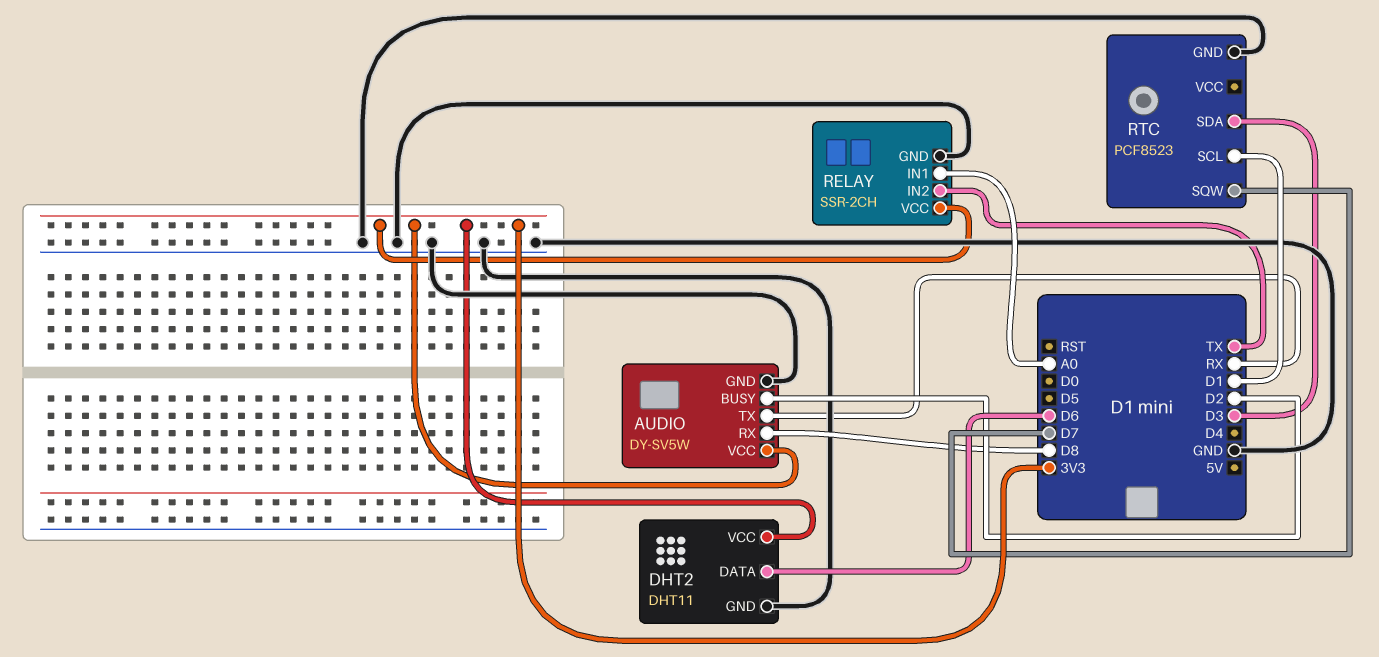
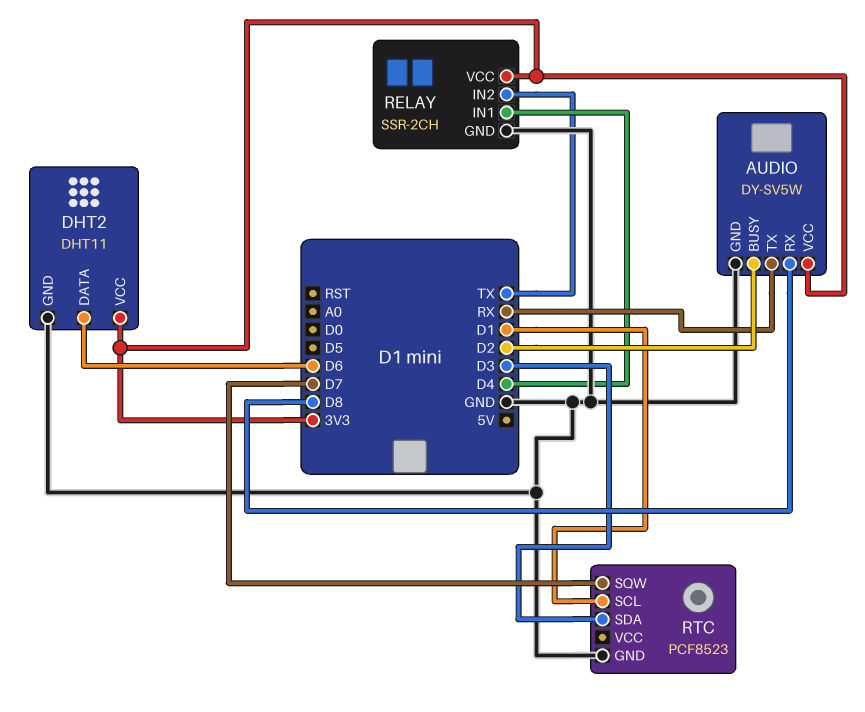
RELAY pin IN1: A0 -> D4

